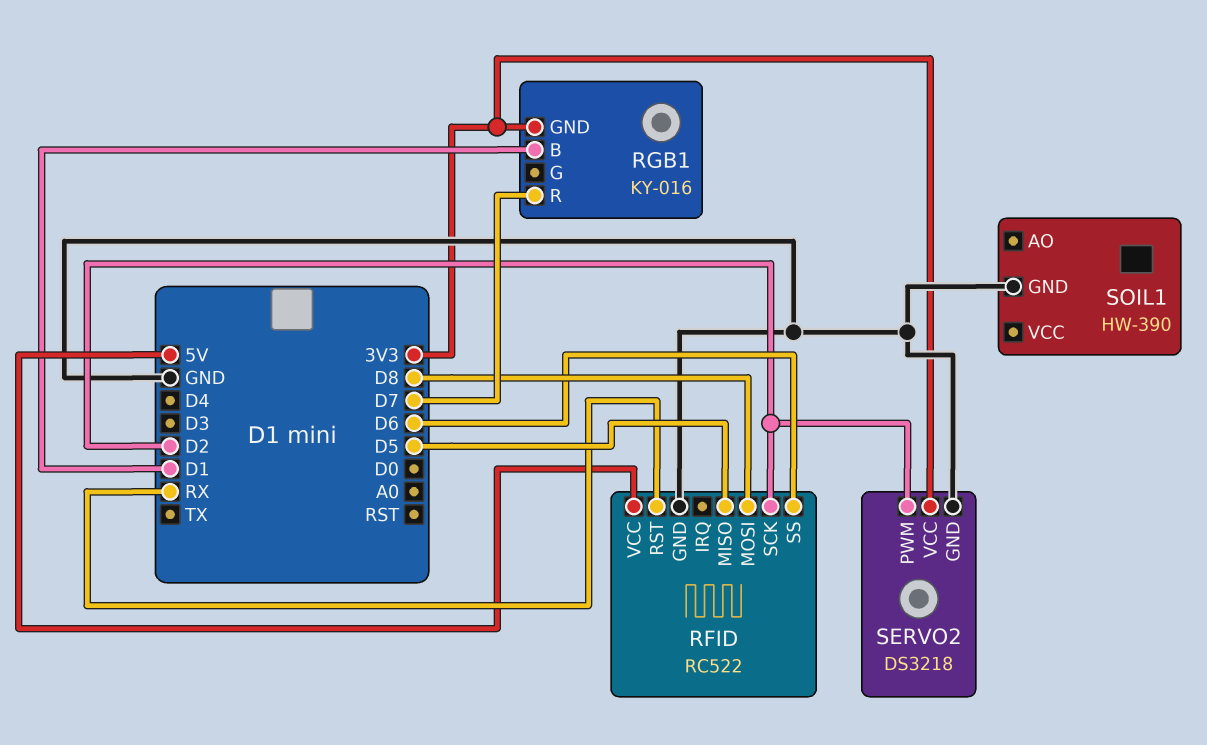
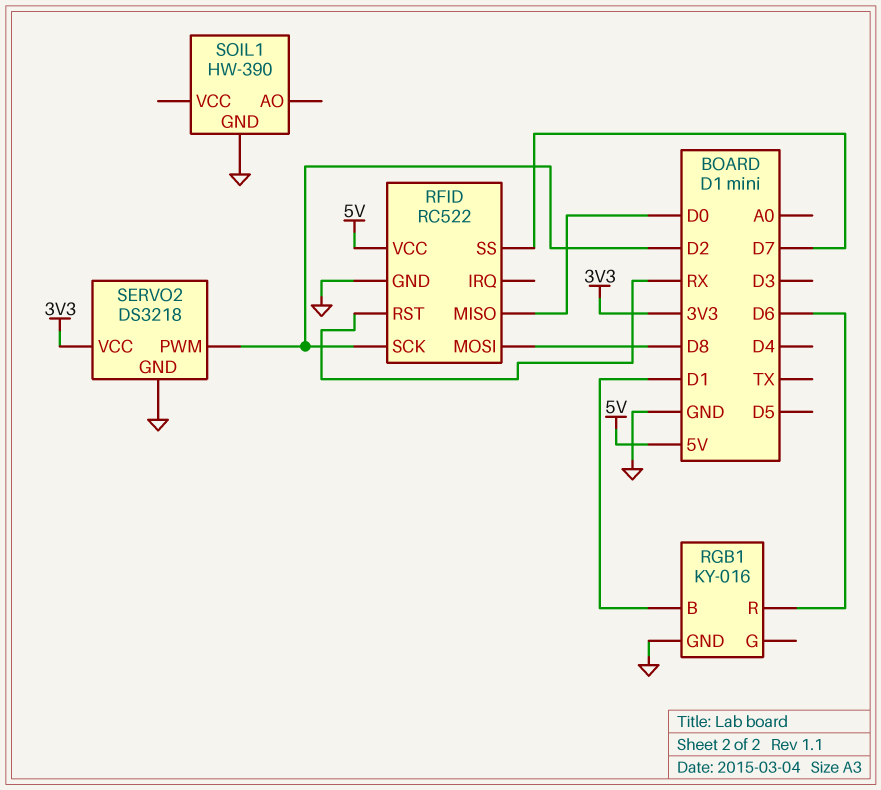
RFID pin MISO: D5 -> D0
RFID pin SS: D6 -> D7
RGB1 pin GND: 3V3 -> GND
RGB1 pin R: D7 -> D6

